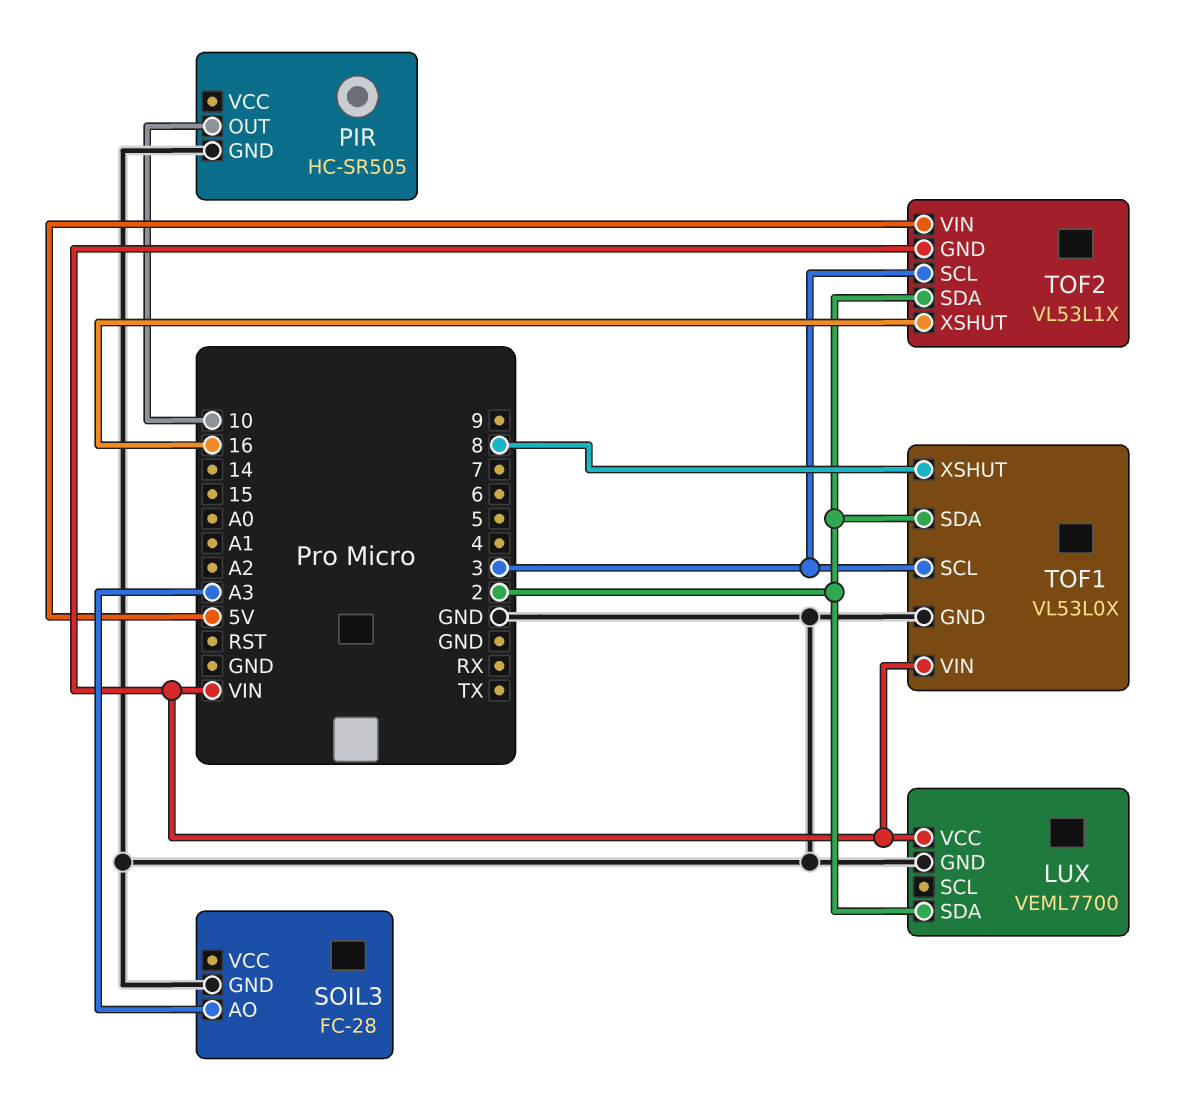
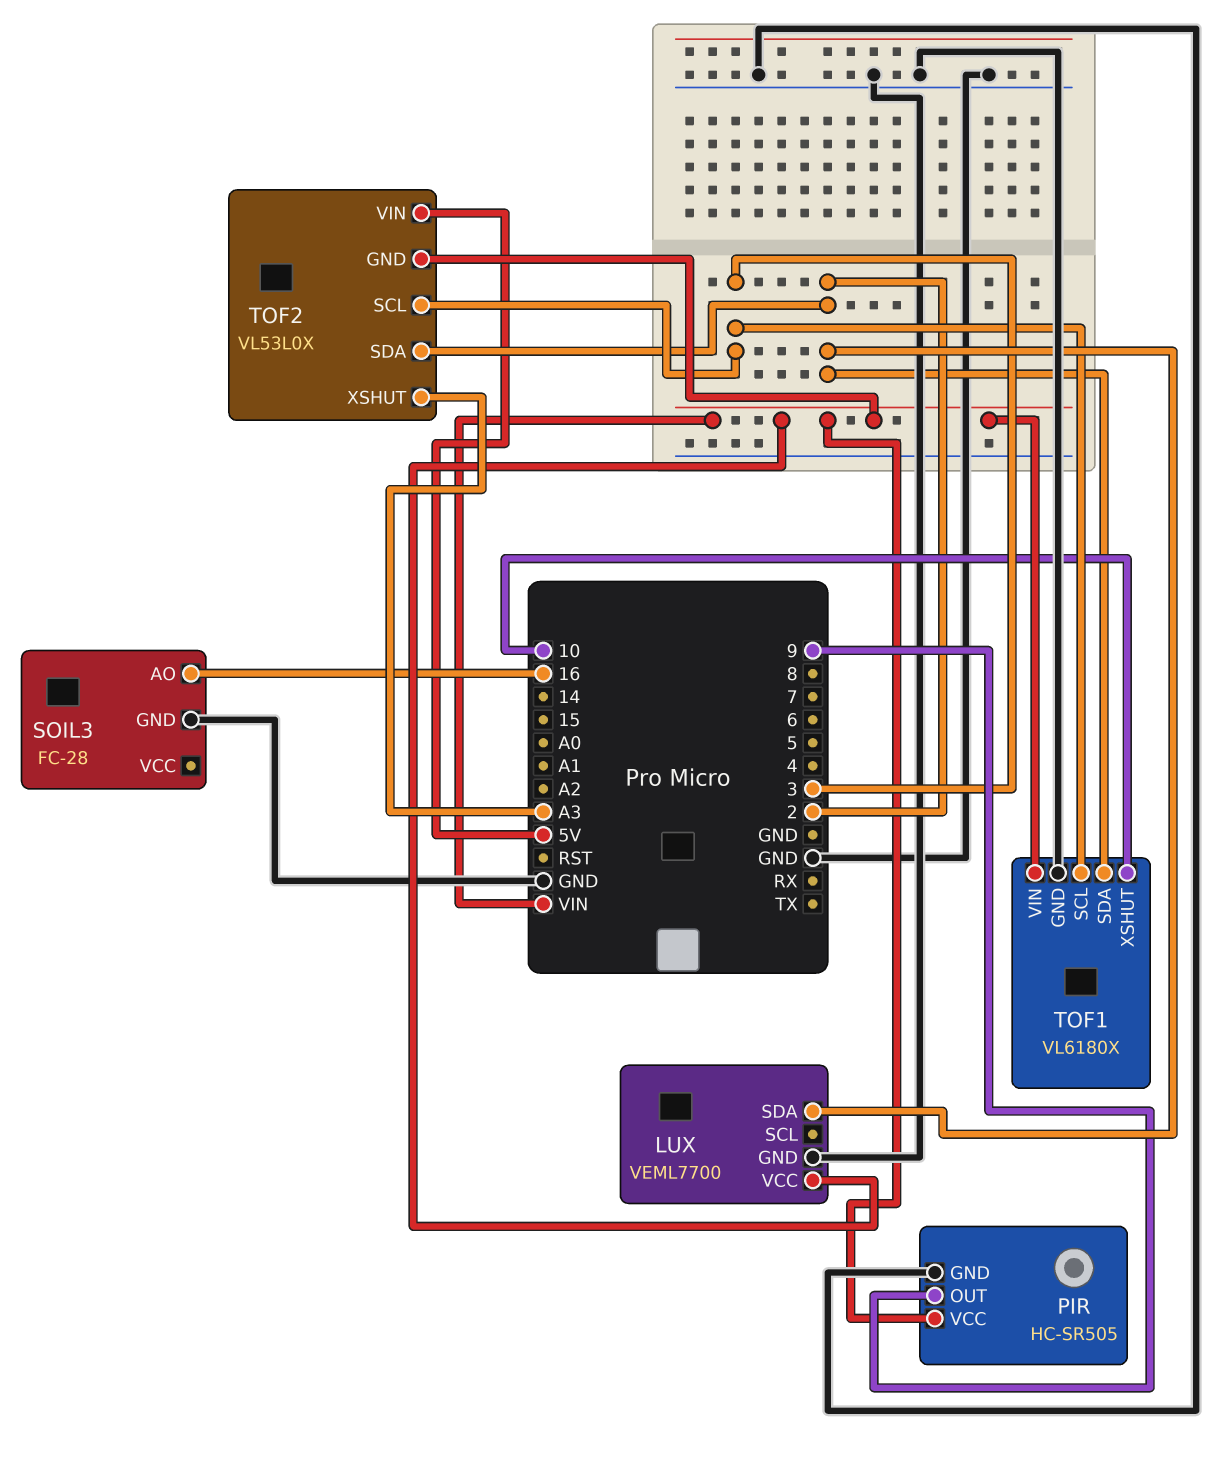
PIR pin OUT: 10 -> 9
PIR pin VCC: none -> VIN
SOIL3 pin AO: A3 -> 16
TOF1: VL53L0X -> VL6180X
TOF1 pin XSHUT: 8 -> 10
TOF2: VL53L1X -> VL53L0X
TOF2 pin XSHUT: 16 -> A3

